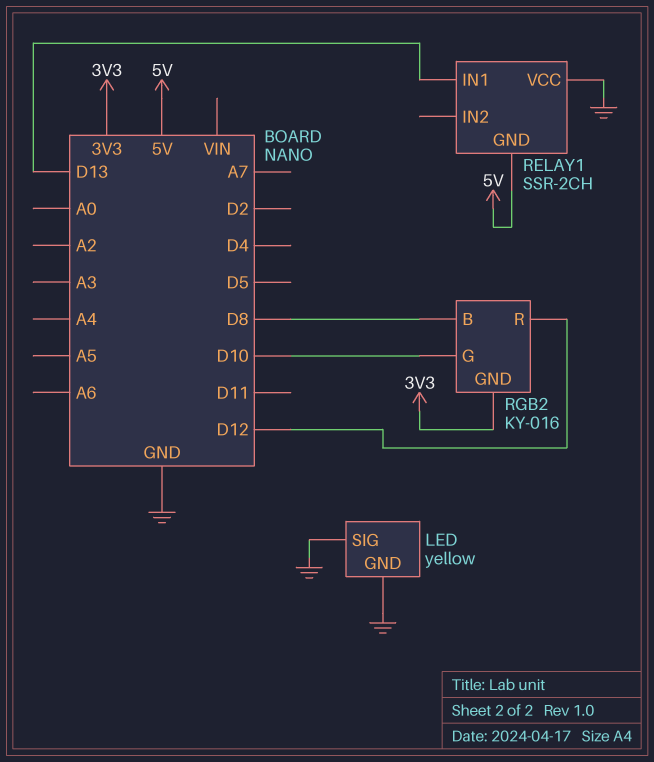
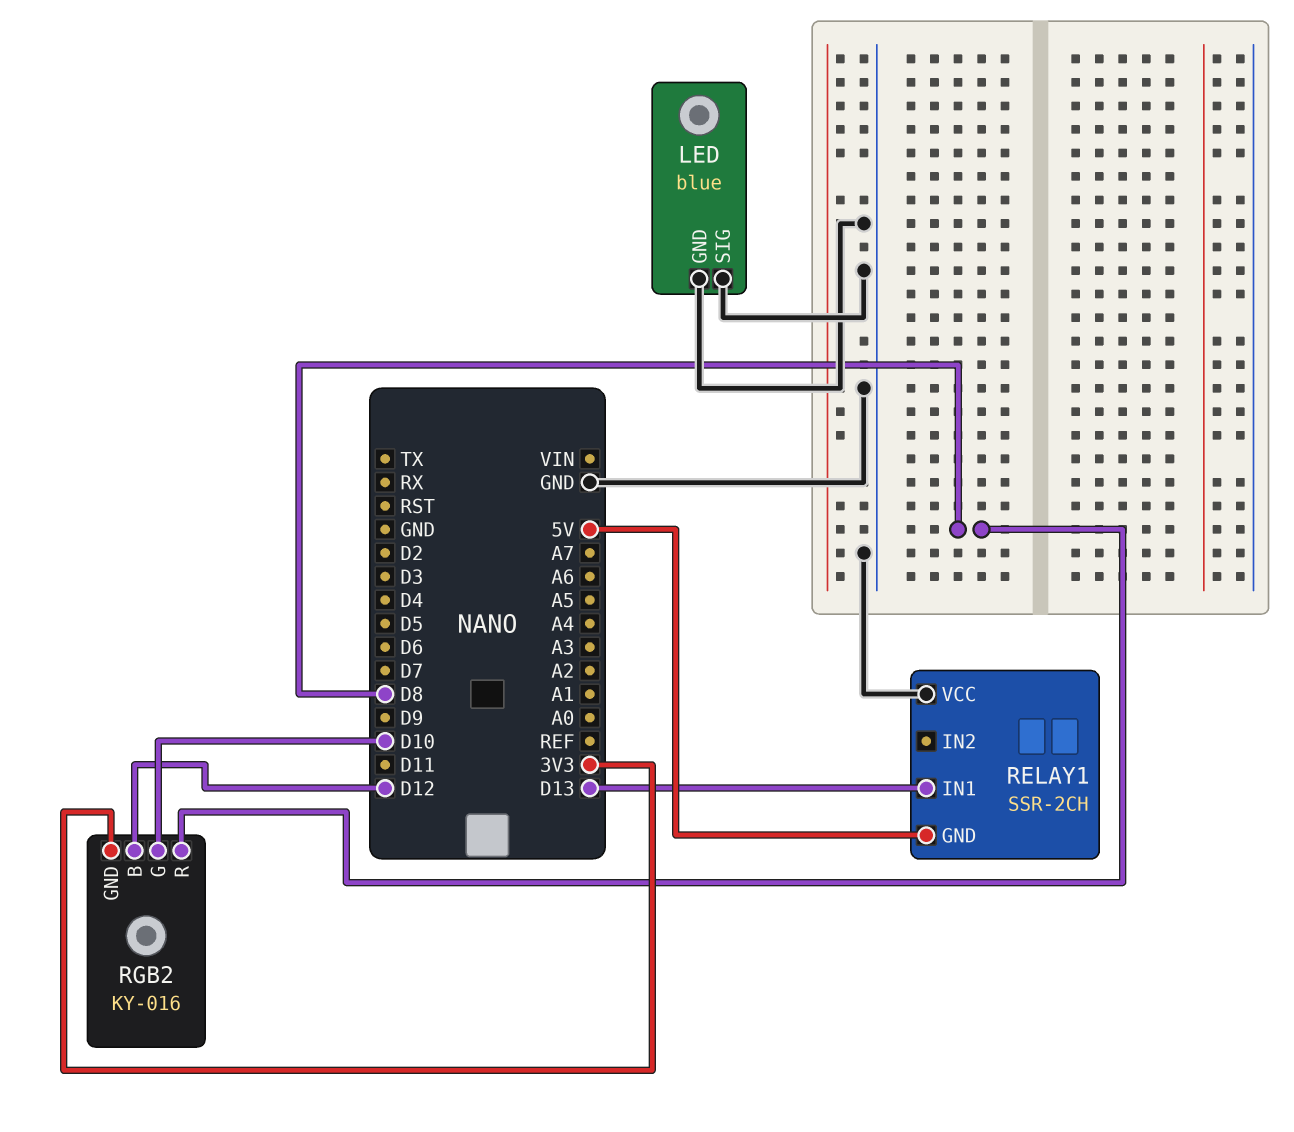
LED: yellow -> blue
RGB2 pin B: D8 -> D12
RGB2 pin R: D12 -> D8

